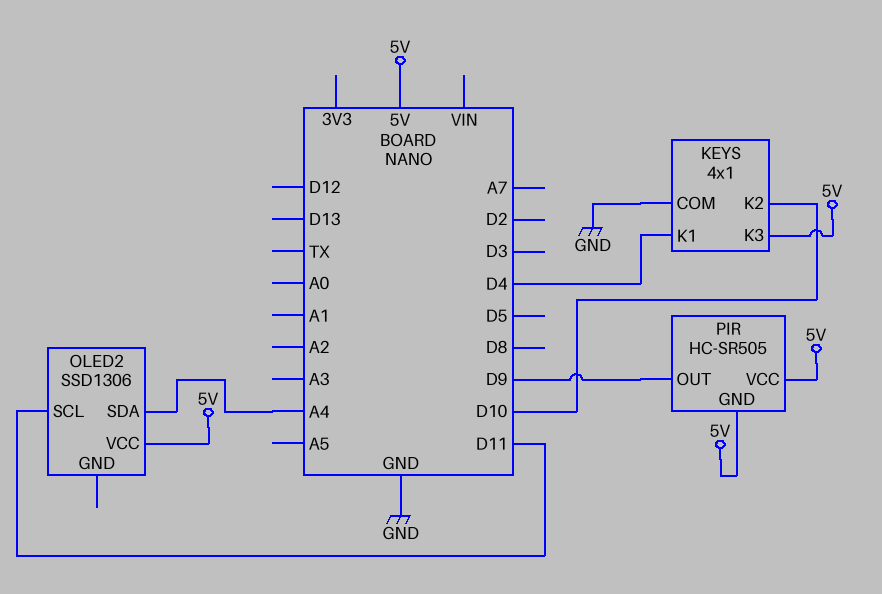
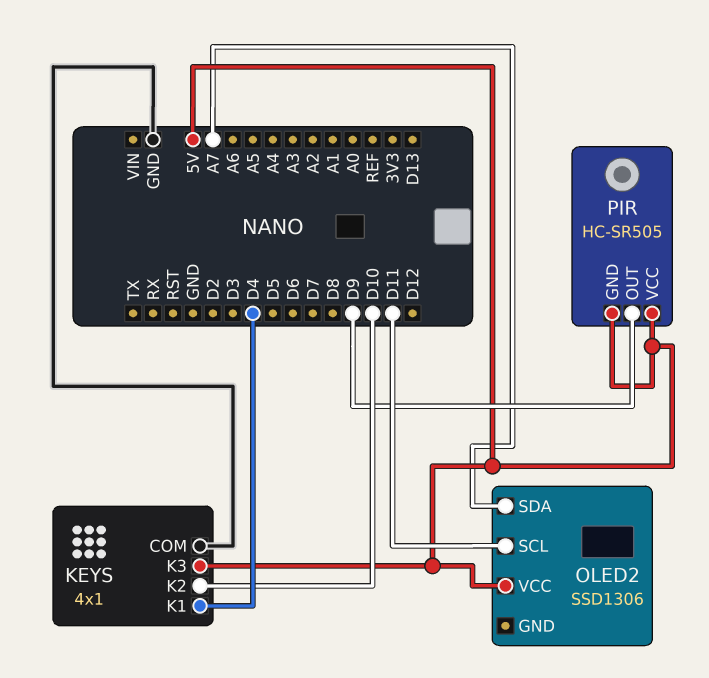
OLED2 pin SDA: A4 -> A7

